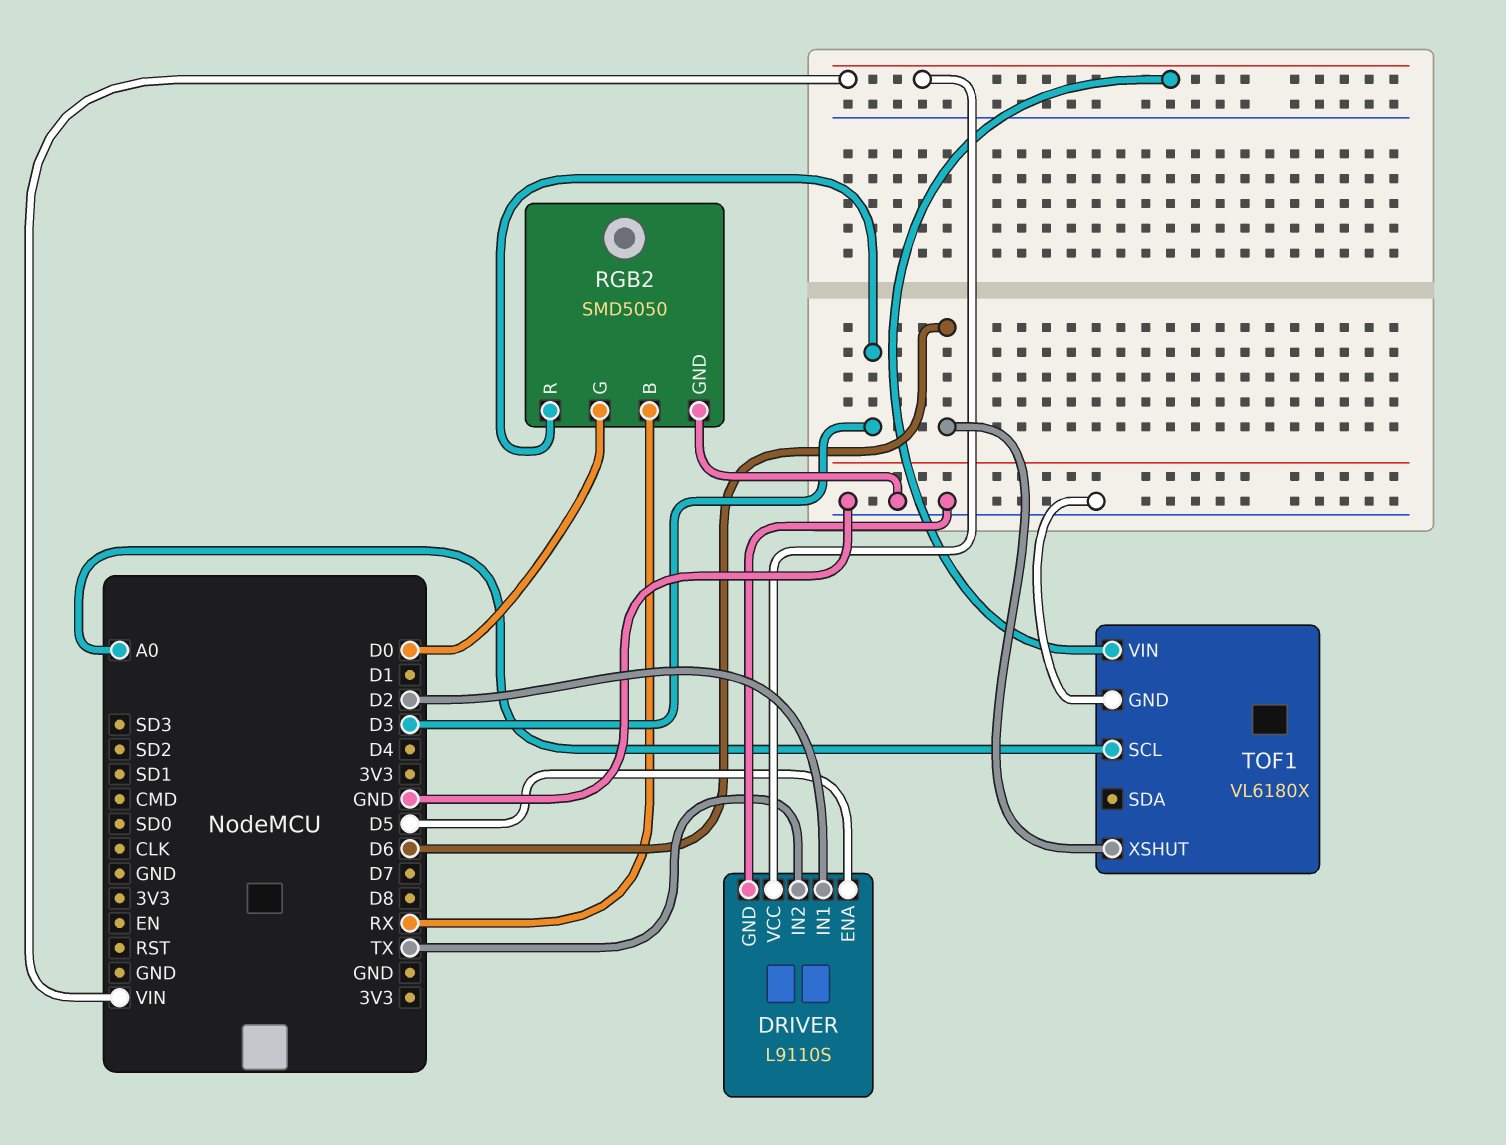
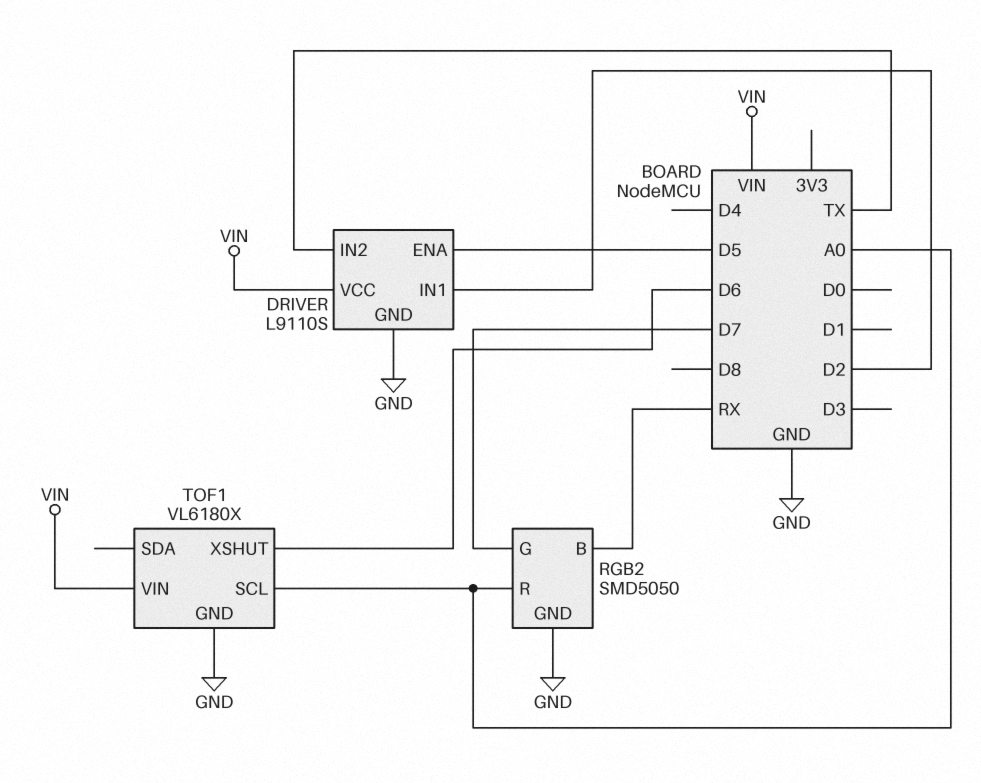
RGB2 pin G: D0 -> D7
RGB2 pin R: D3 -> A0

